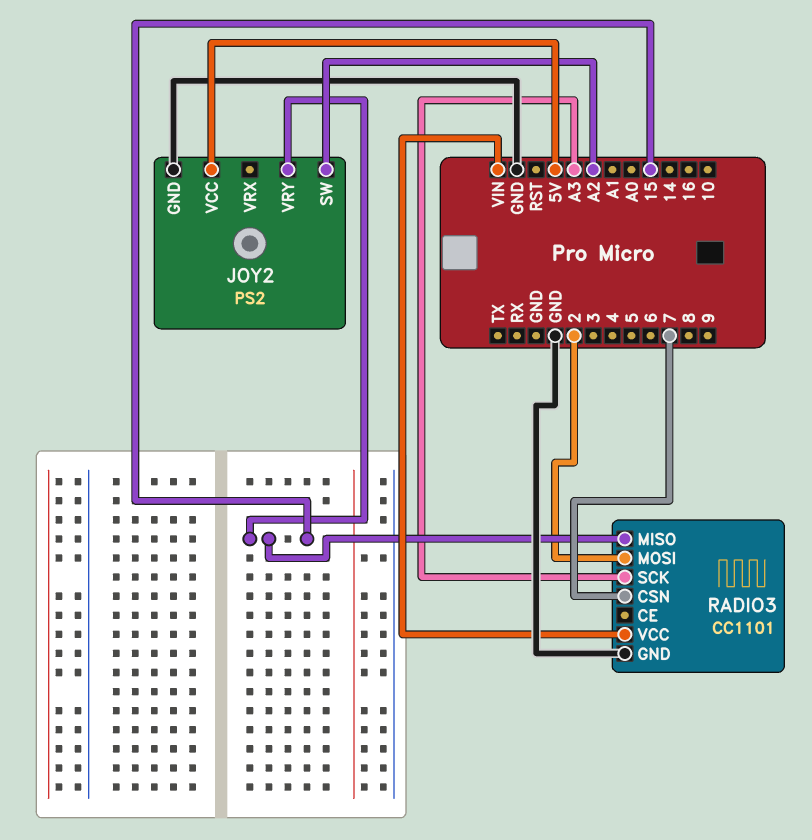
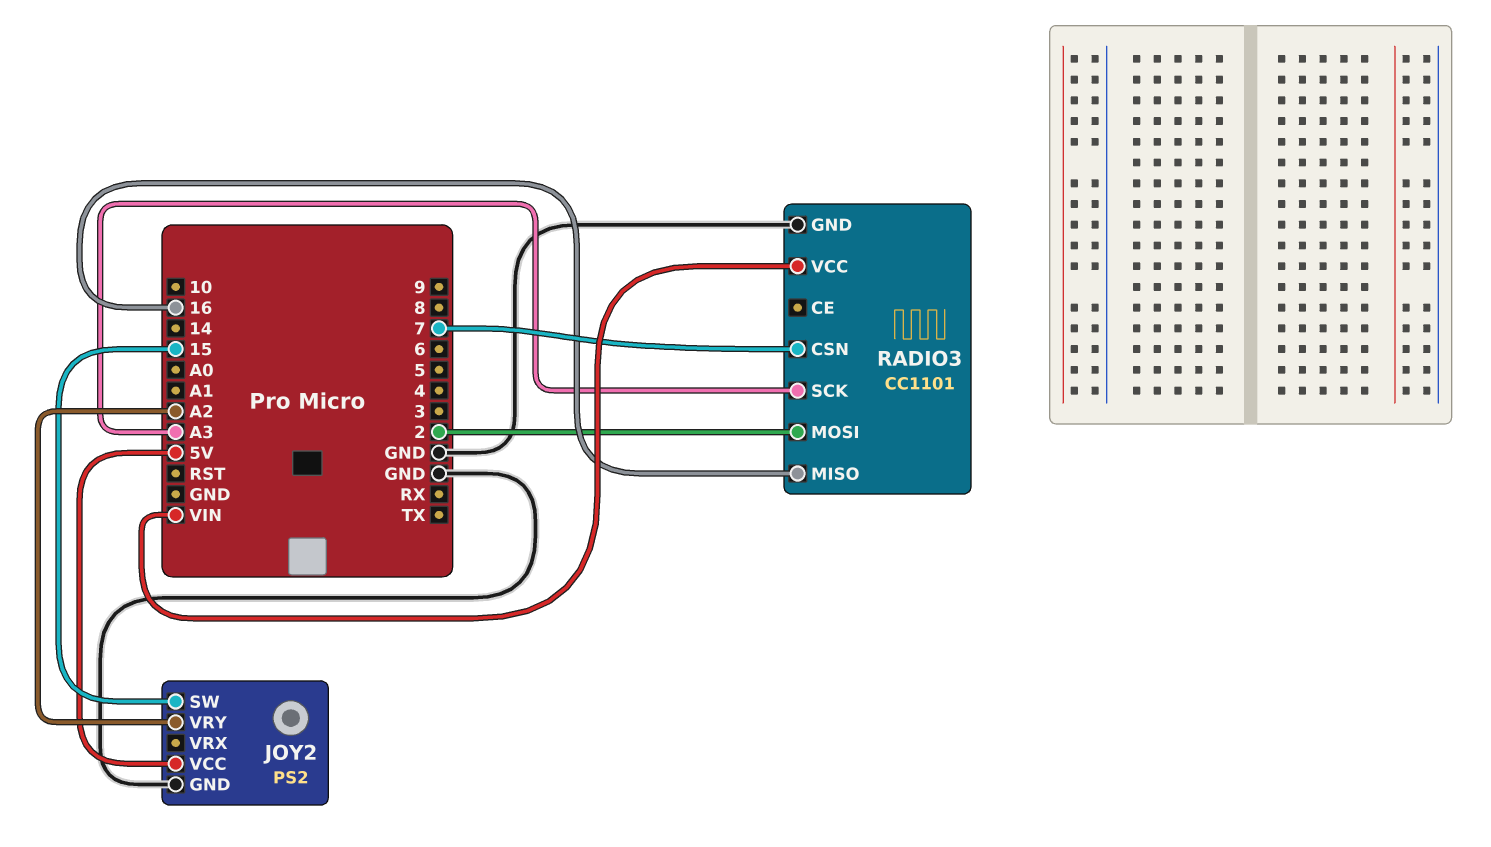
JOY2 pin SW: A2 -> 15
JOY2 pin VRY: 15 -> A2
RADIO3 pin MISO: 15 -> 16

